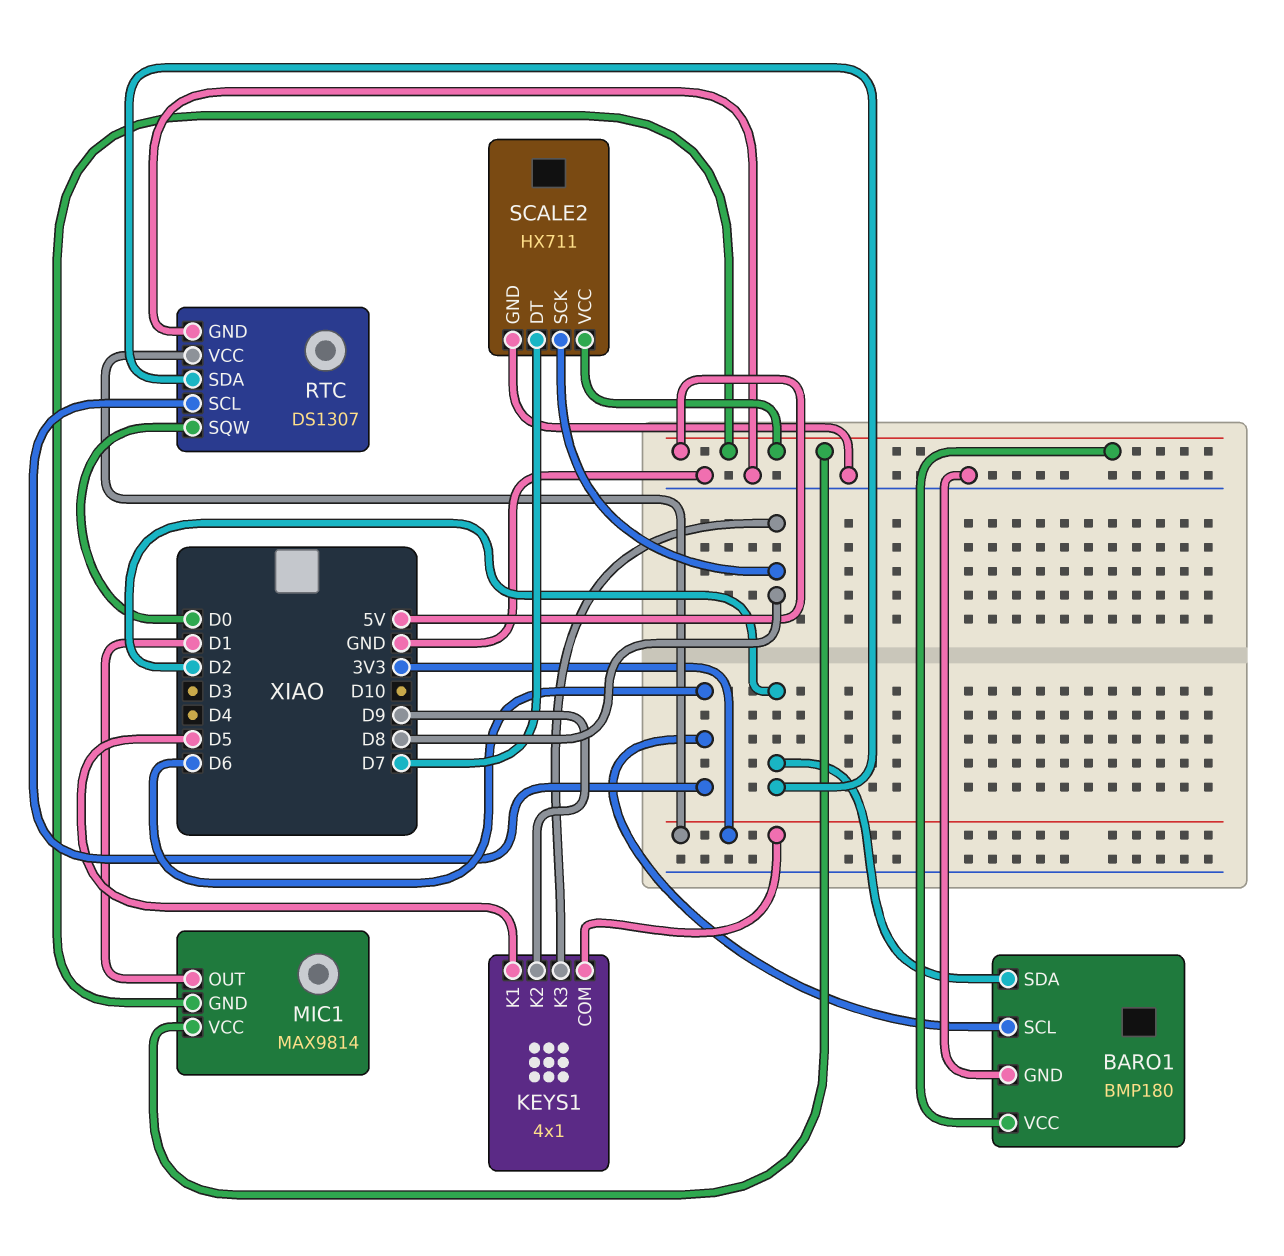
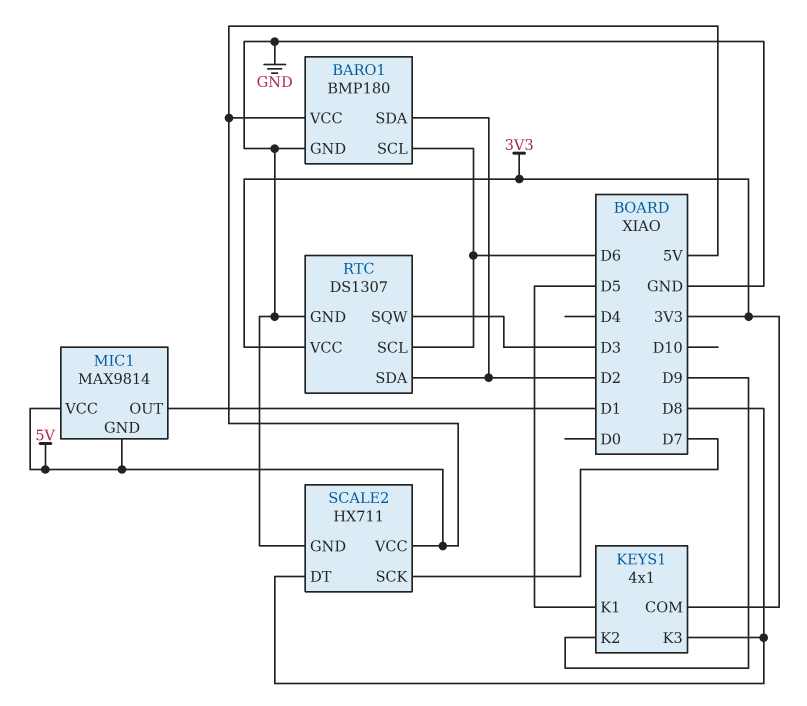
RTC pin SQW: D0 -> D3
SCALE2 pin DT: D7 -> D8
SCALE2 pin SCK: D8 -> D7

